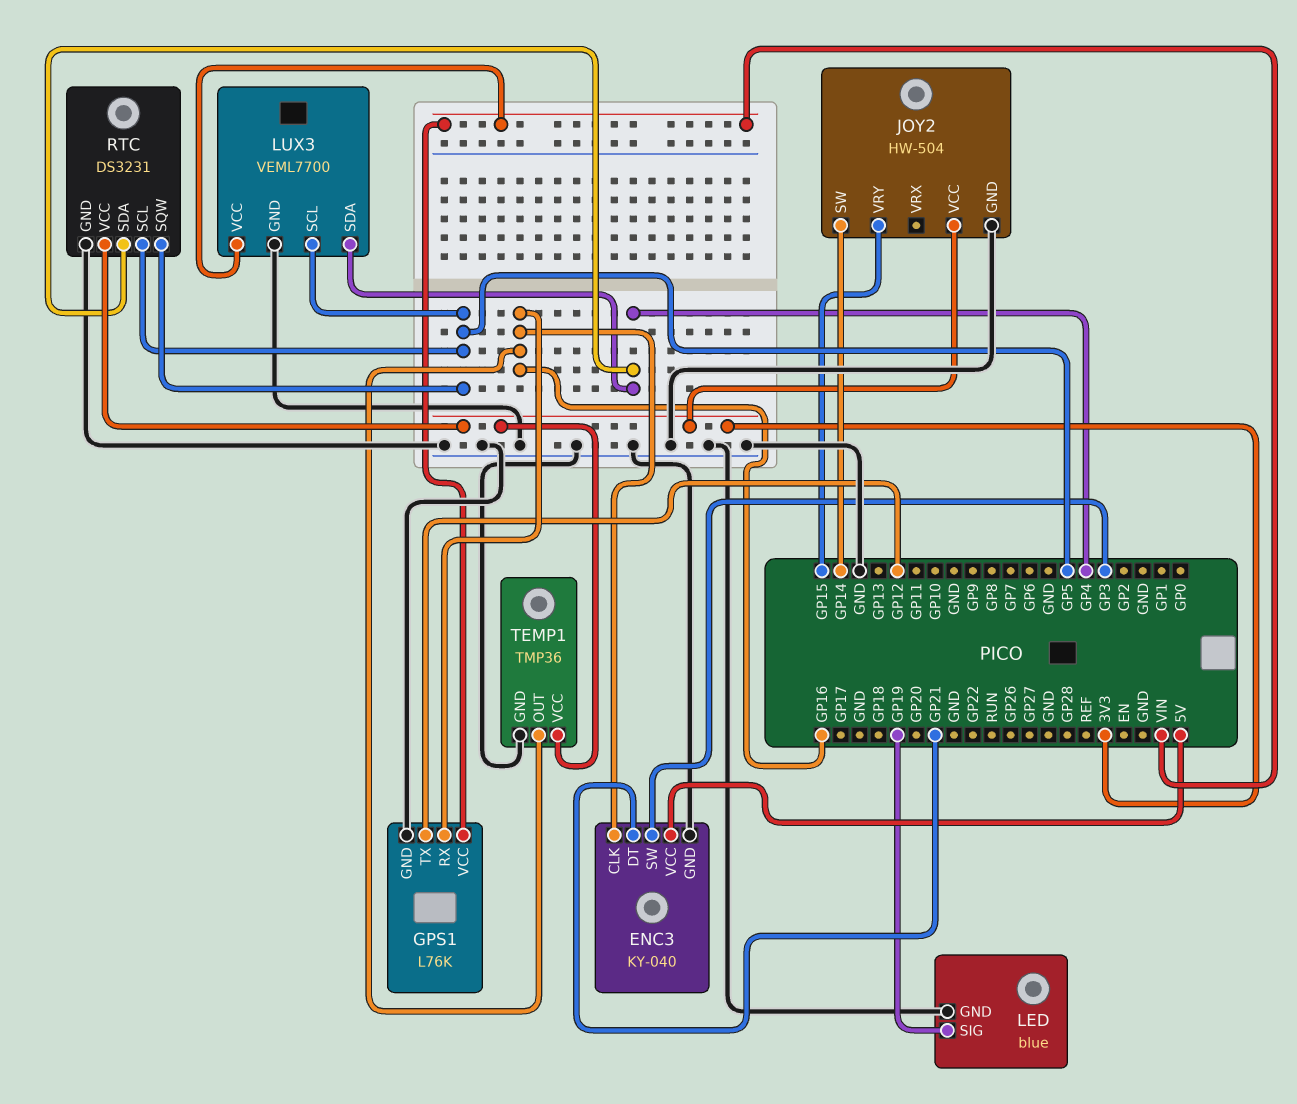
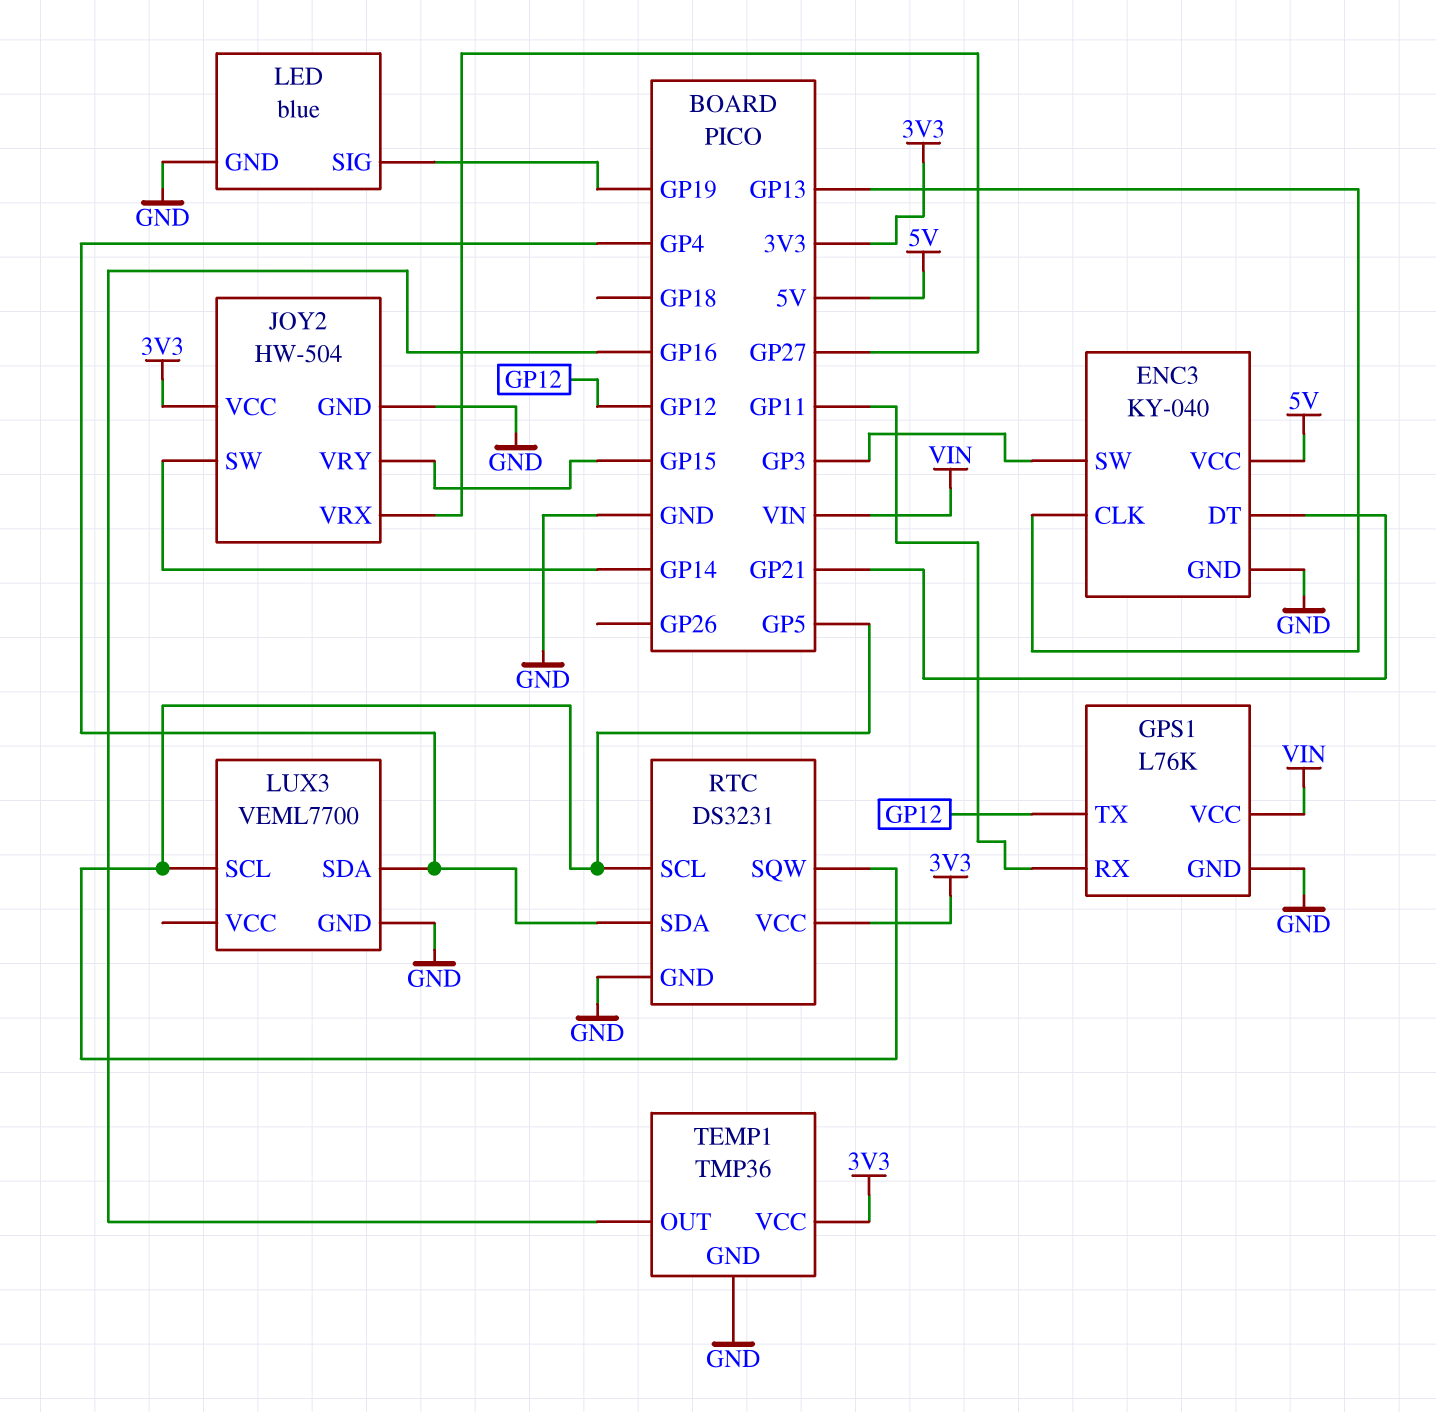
ENC3 pin CLK: GP16 -> GP13
GPS1 pin RX: GP16 -> GP11
JOY2 pin VRX: none -> GP27
LUX3 pin VCC: VIN -> none

